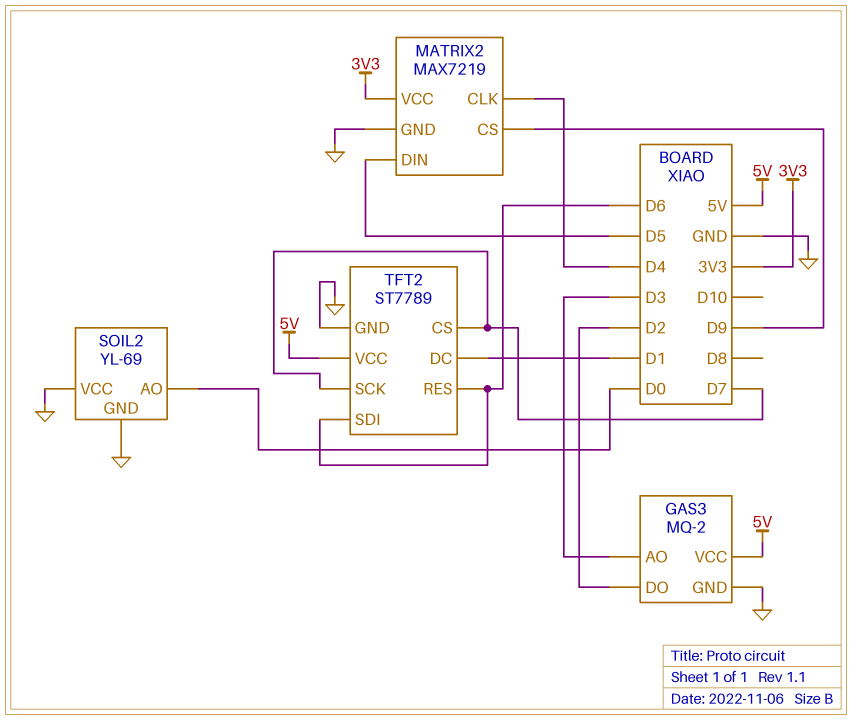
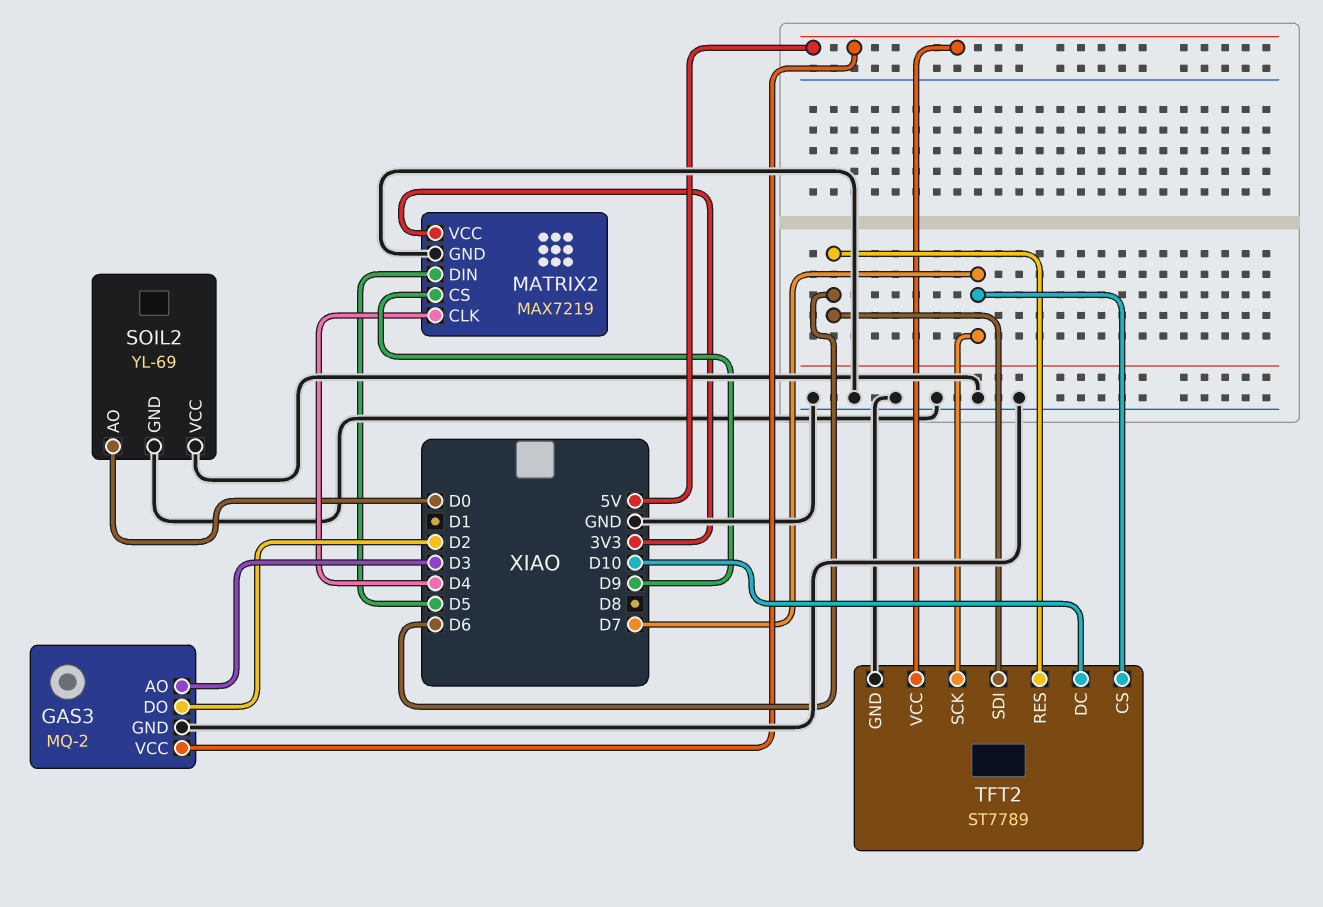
TFT2 pin DC: D1 -> D10

